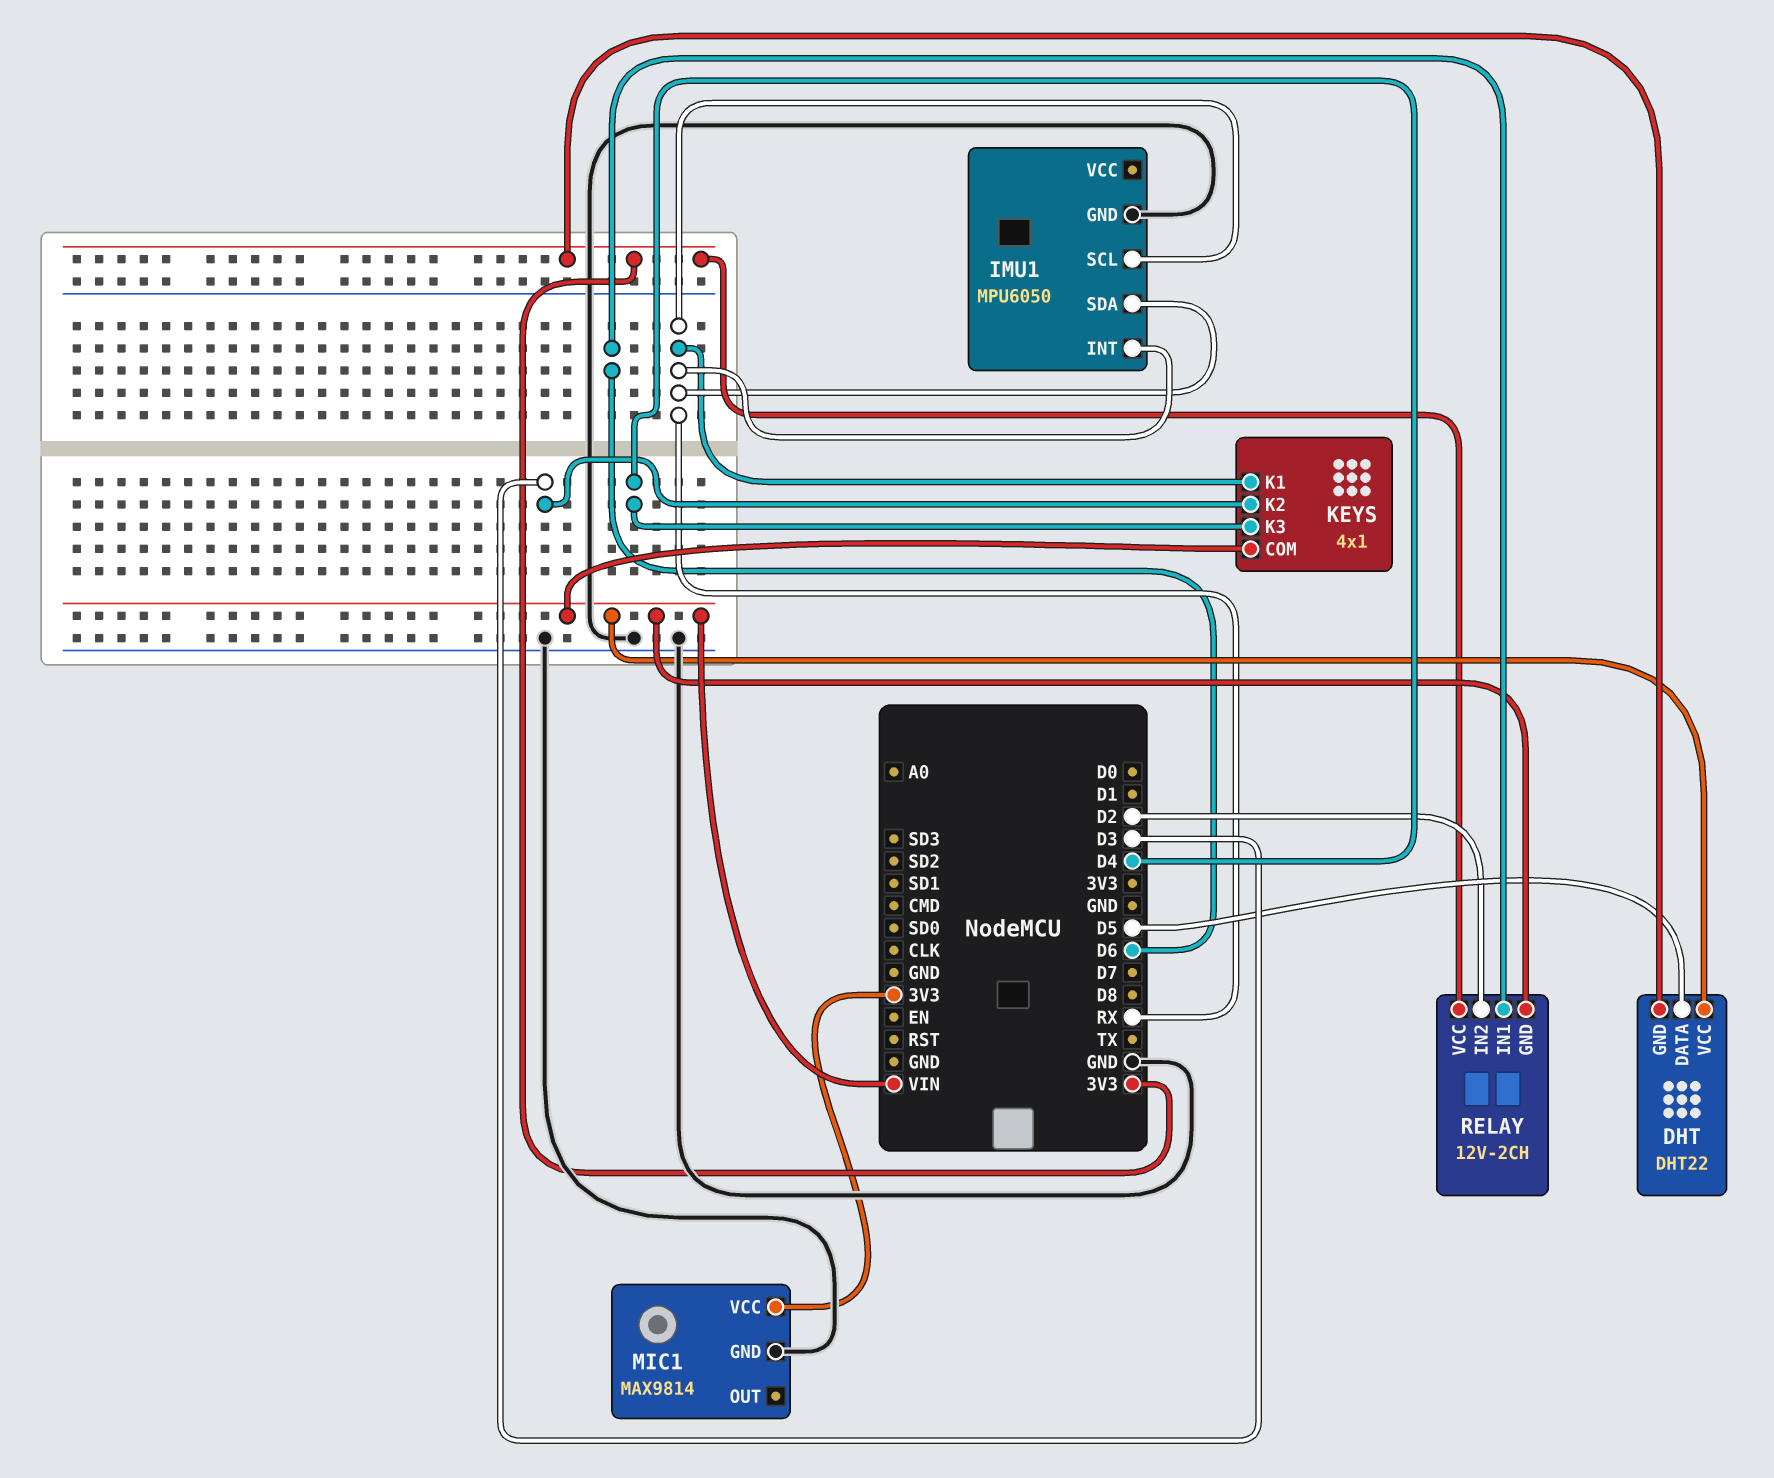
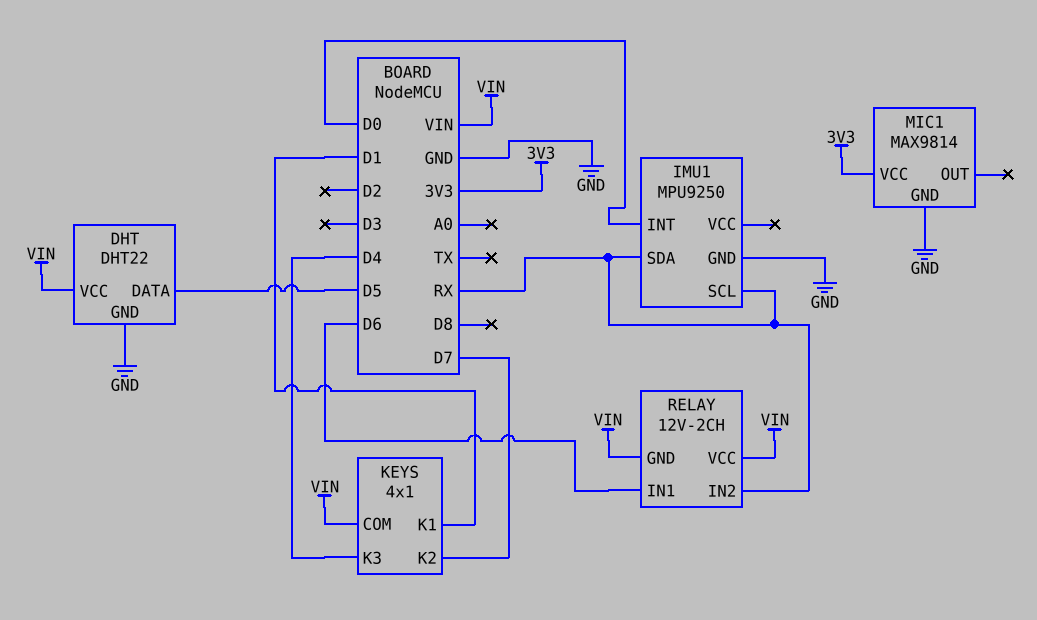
DHT pin GND: 3V3 -> GND
IMU1: MPU6050 -> MPU9250
IMU1 pin INT: RX -> D0
KEYS pin K1: RX -> D1
KEYS pin K2: D3 -> D7
RELAY pin IN2: D2 -> RX
RELAY pin VCC: 3V3 -> VIN

